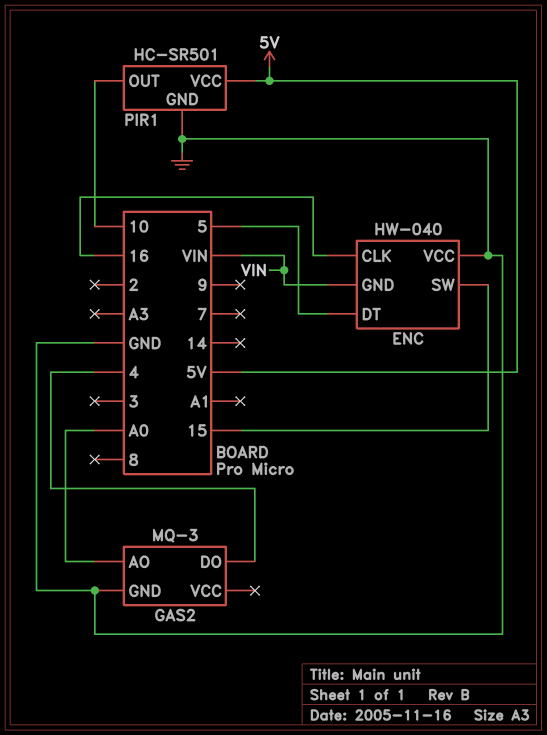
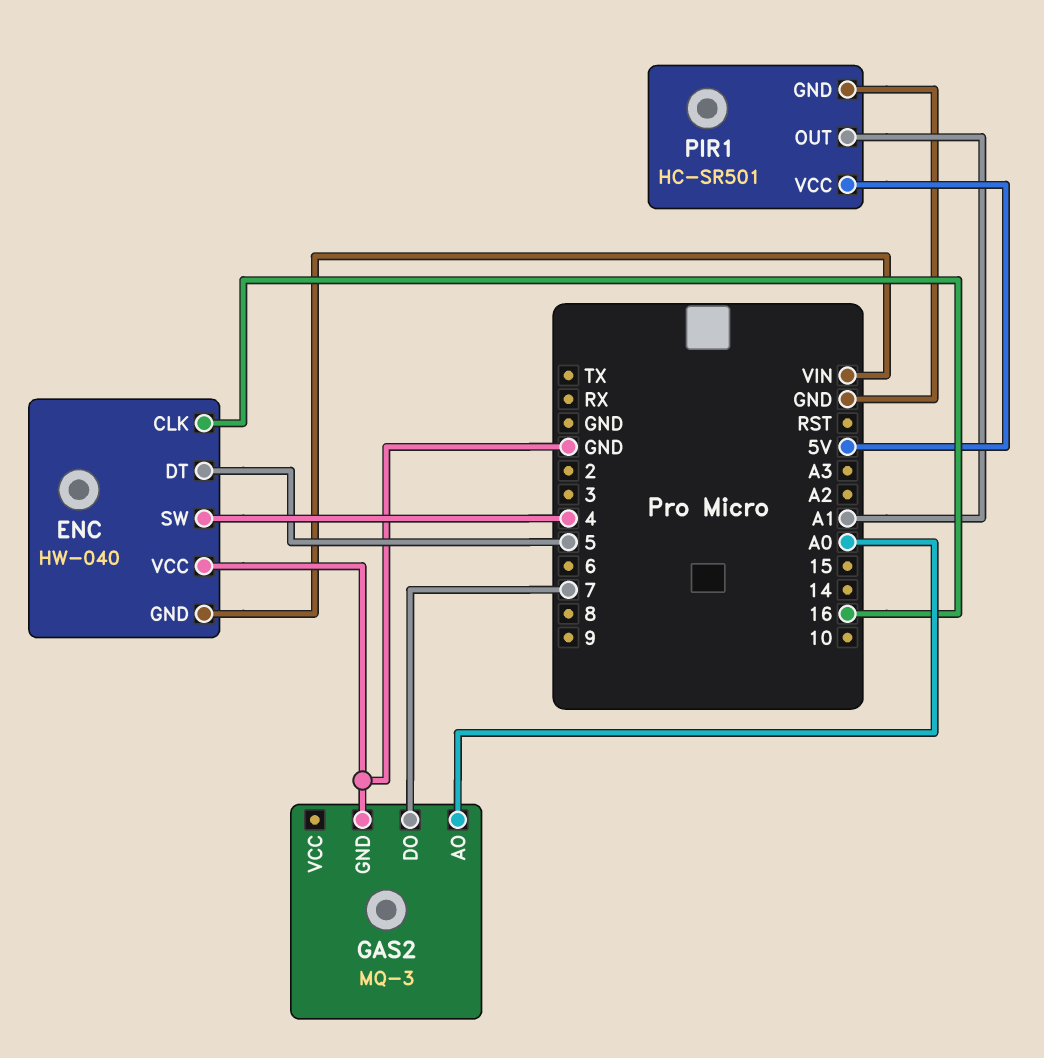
ENC pin SW: 15 -> 4
GAS2 pin DO: 4 -> 7
PIR1 pin OUT: 10 -> A1

